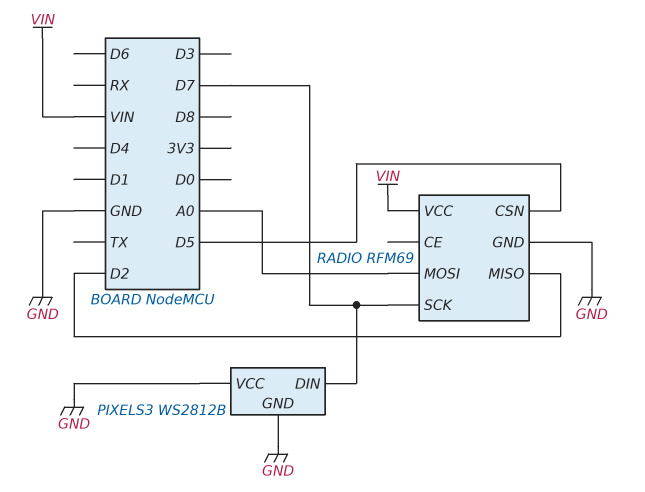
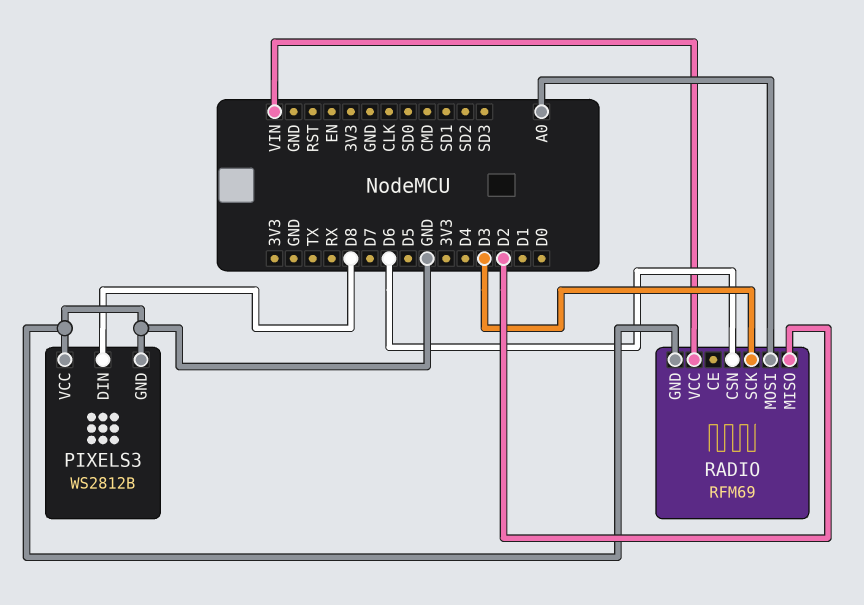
PIXELS3 pin DIN: D7 -> D8
RADIO pin CSN: D5 -> D6
RADIO pin SCK: D7 -> D3

